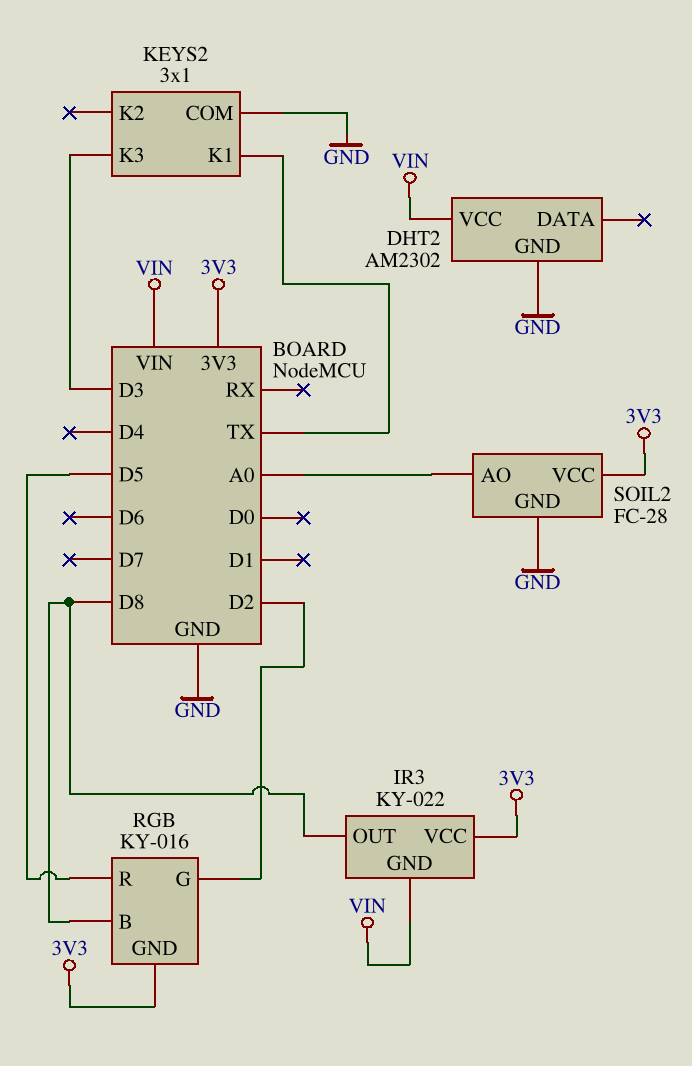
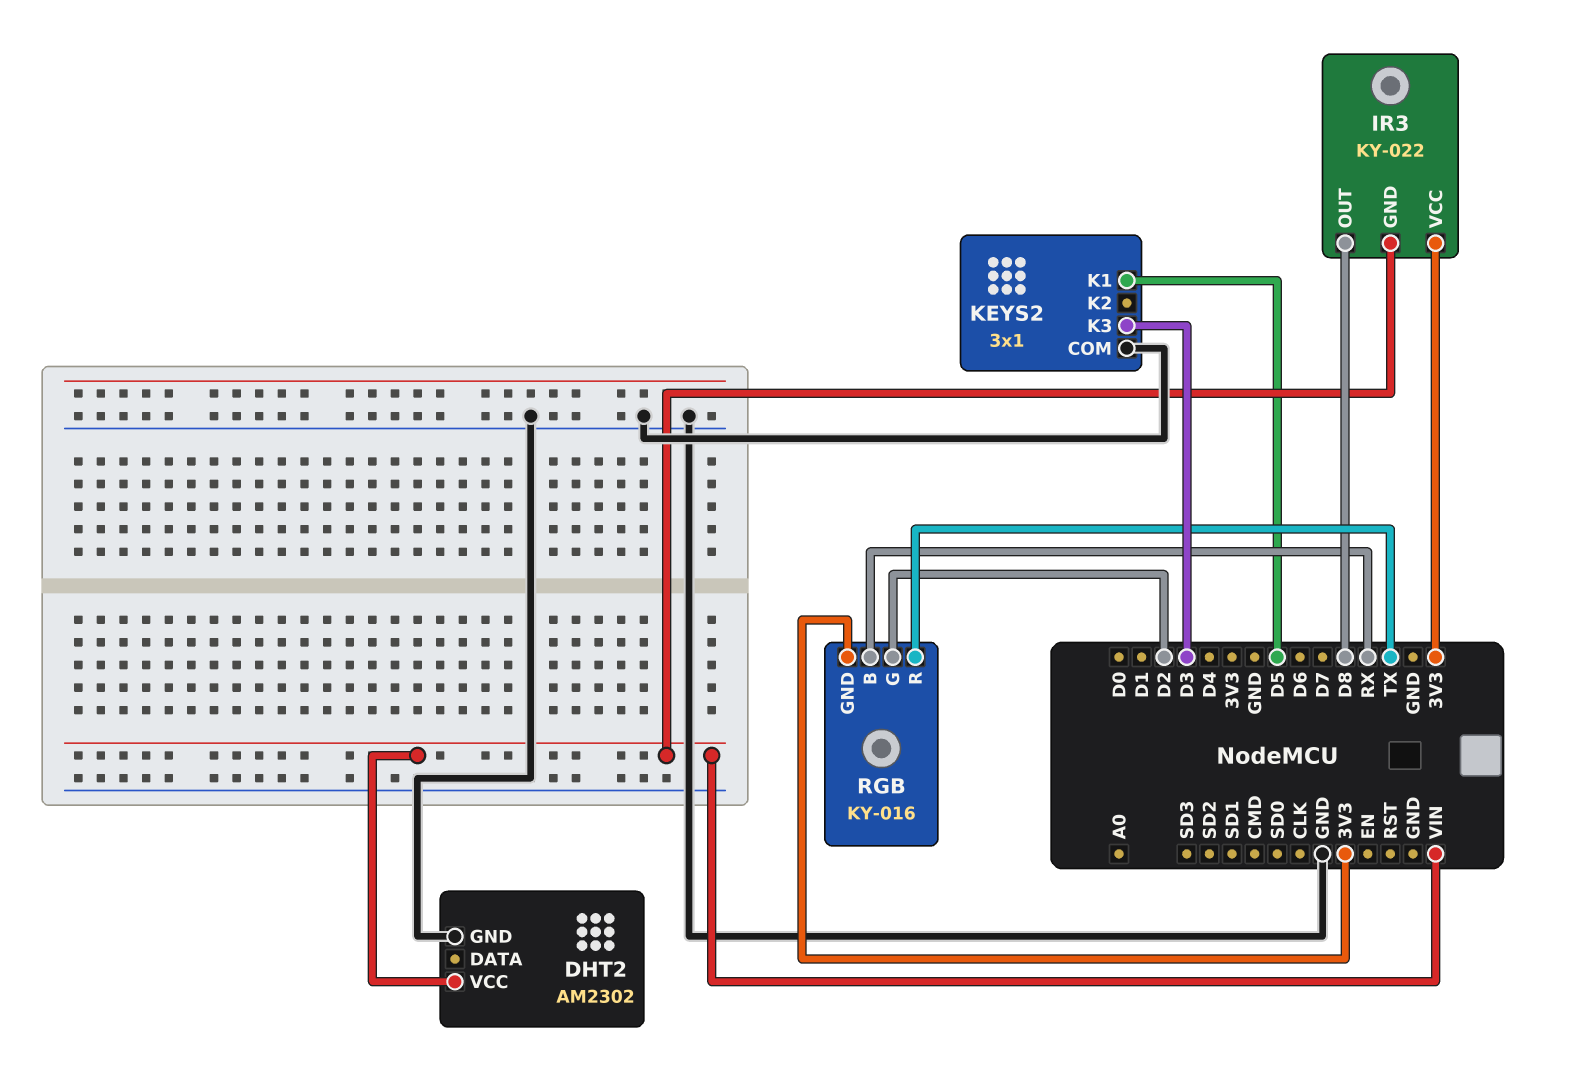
KEYS2 pin K1: TX -> D5
RGB pin B: D8 -> RX
RGB pin R: D5 -> TX
SOIL2: FC-28 -> none
SOIL2 pin AO: A0 -> none
SOIL2 pin GND: GND -> none
SOIL2 pin VCC: 3V3 -> none

